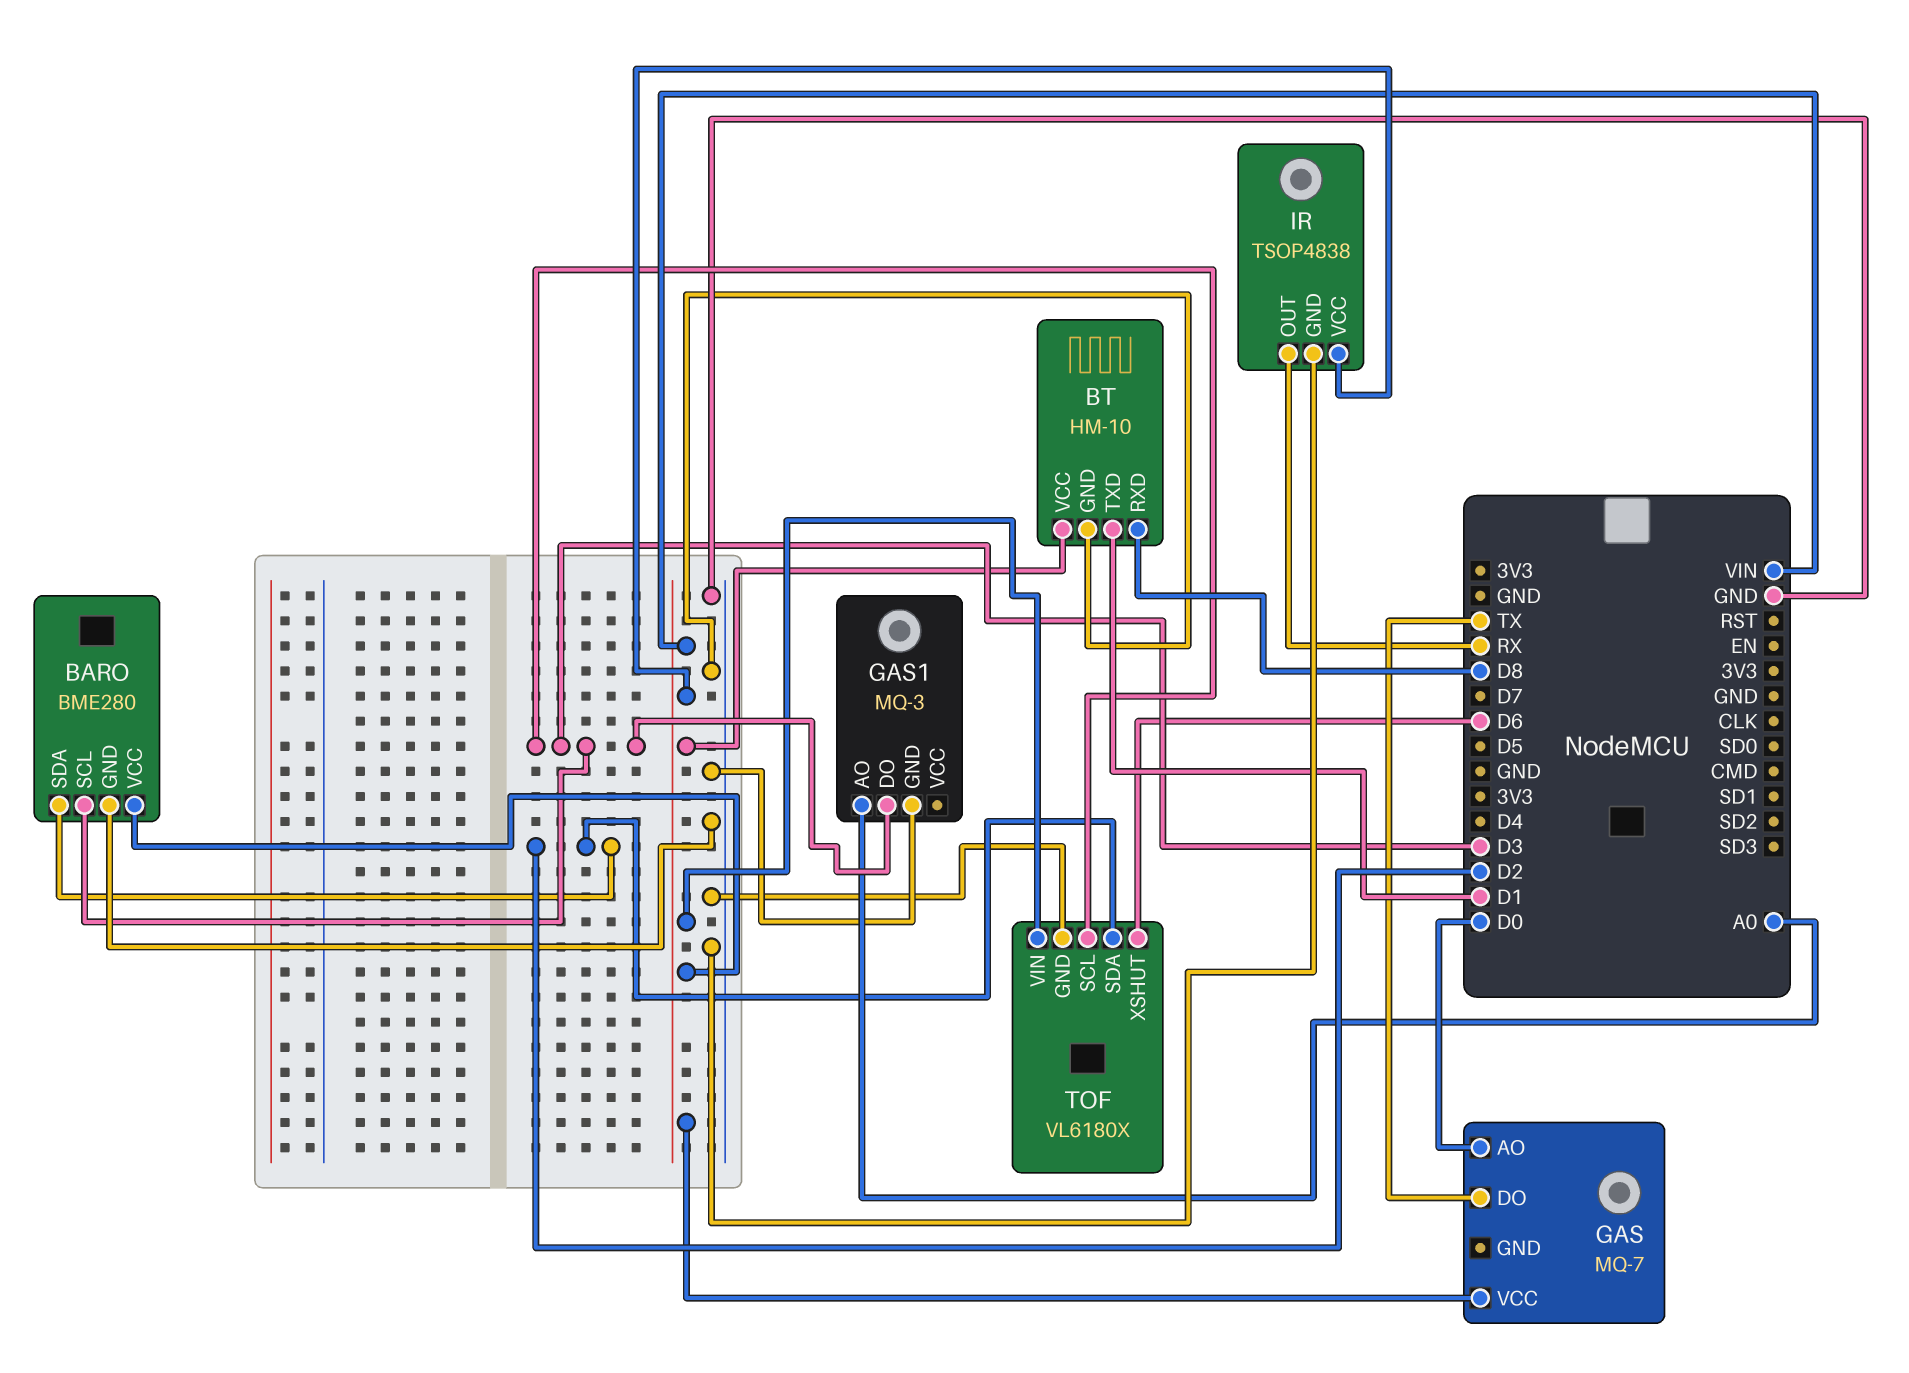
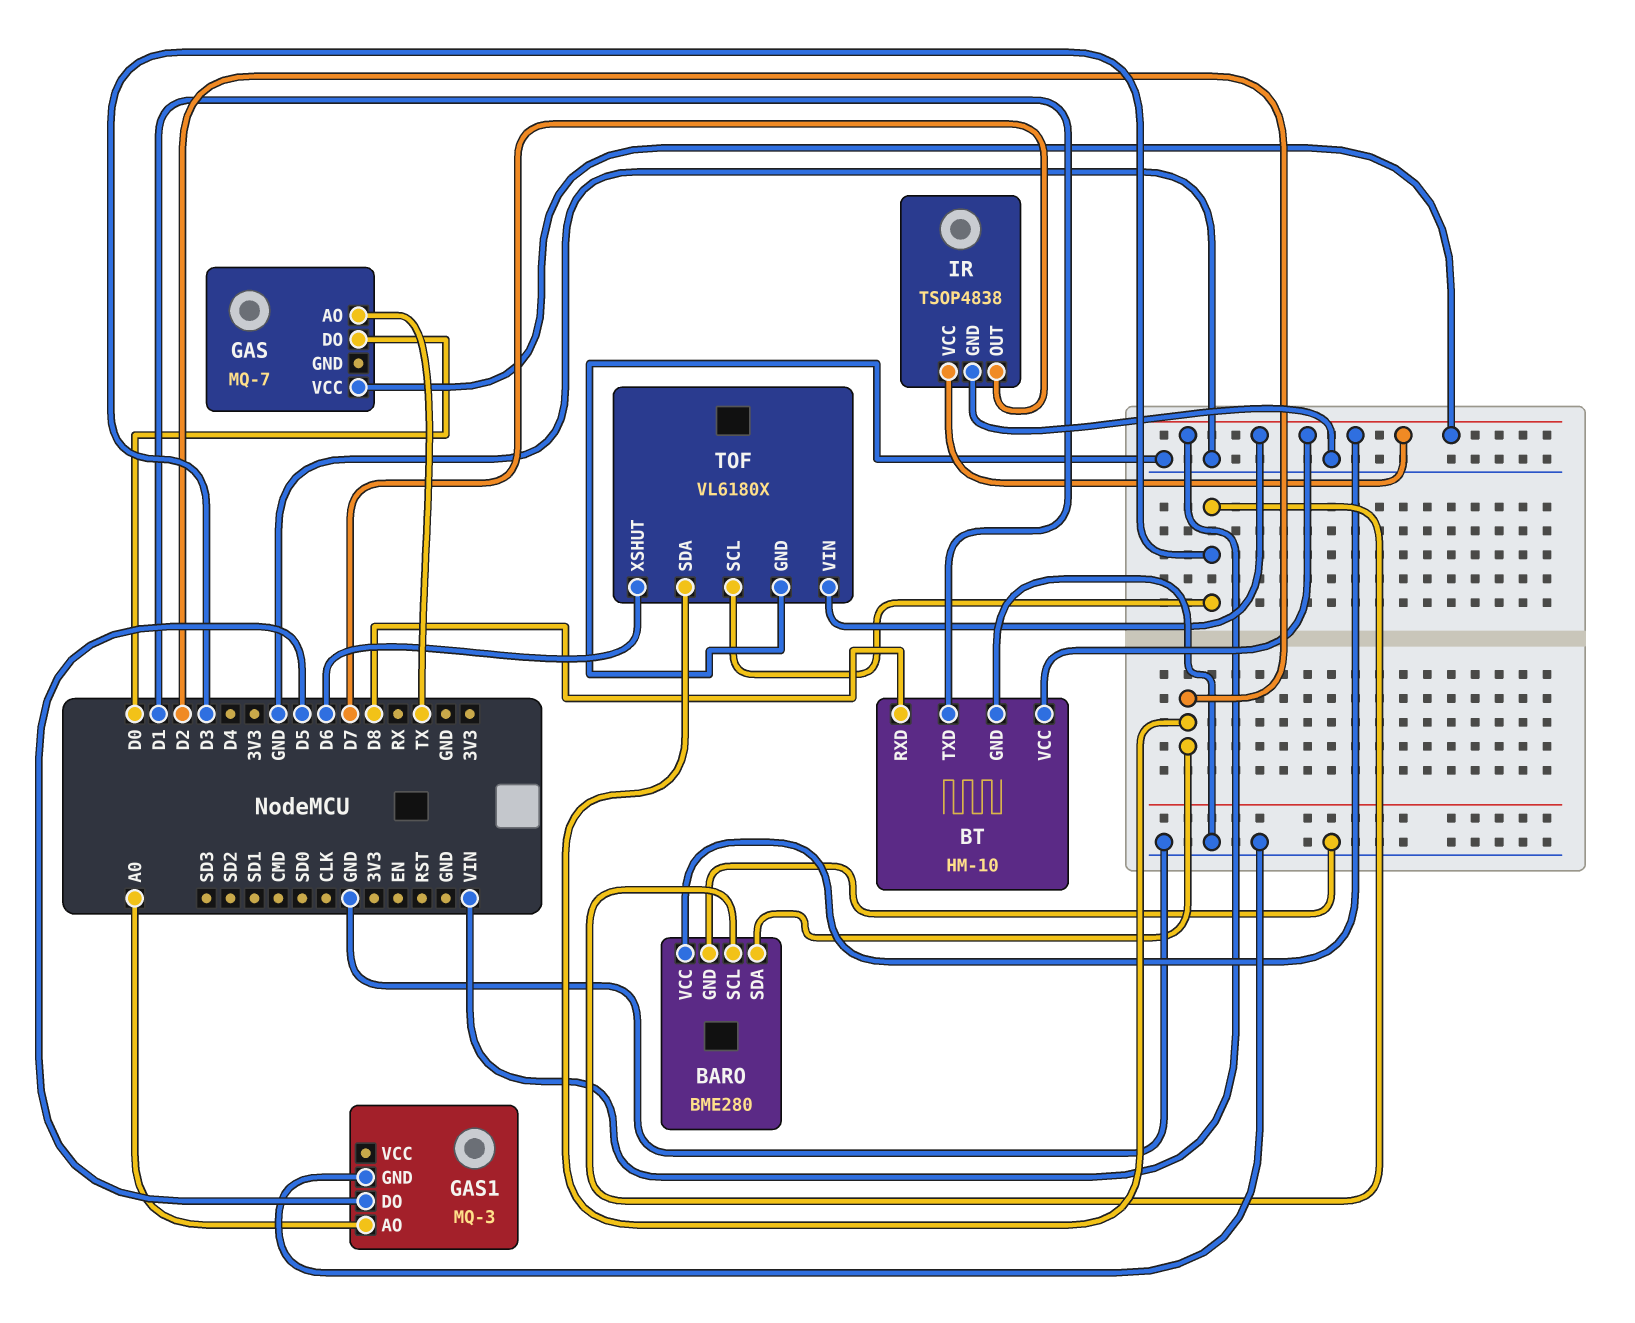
GAS pin AO: D0 -> TX
GAS pin DO: TX -> D0
GAS1 pin DO: D3 -> D5
IR pin OUT: RX -> D7

